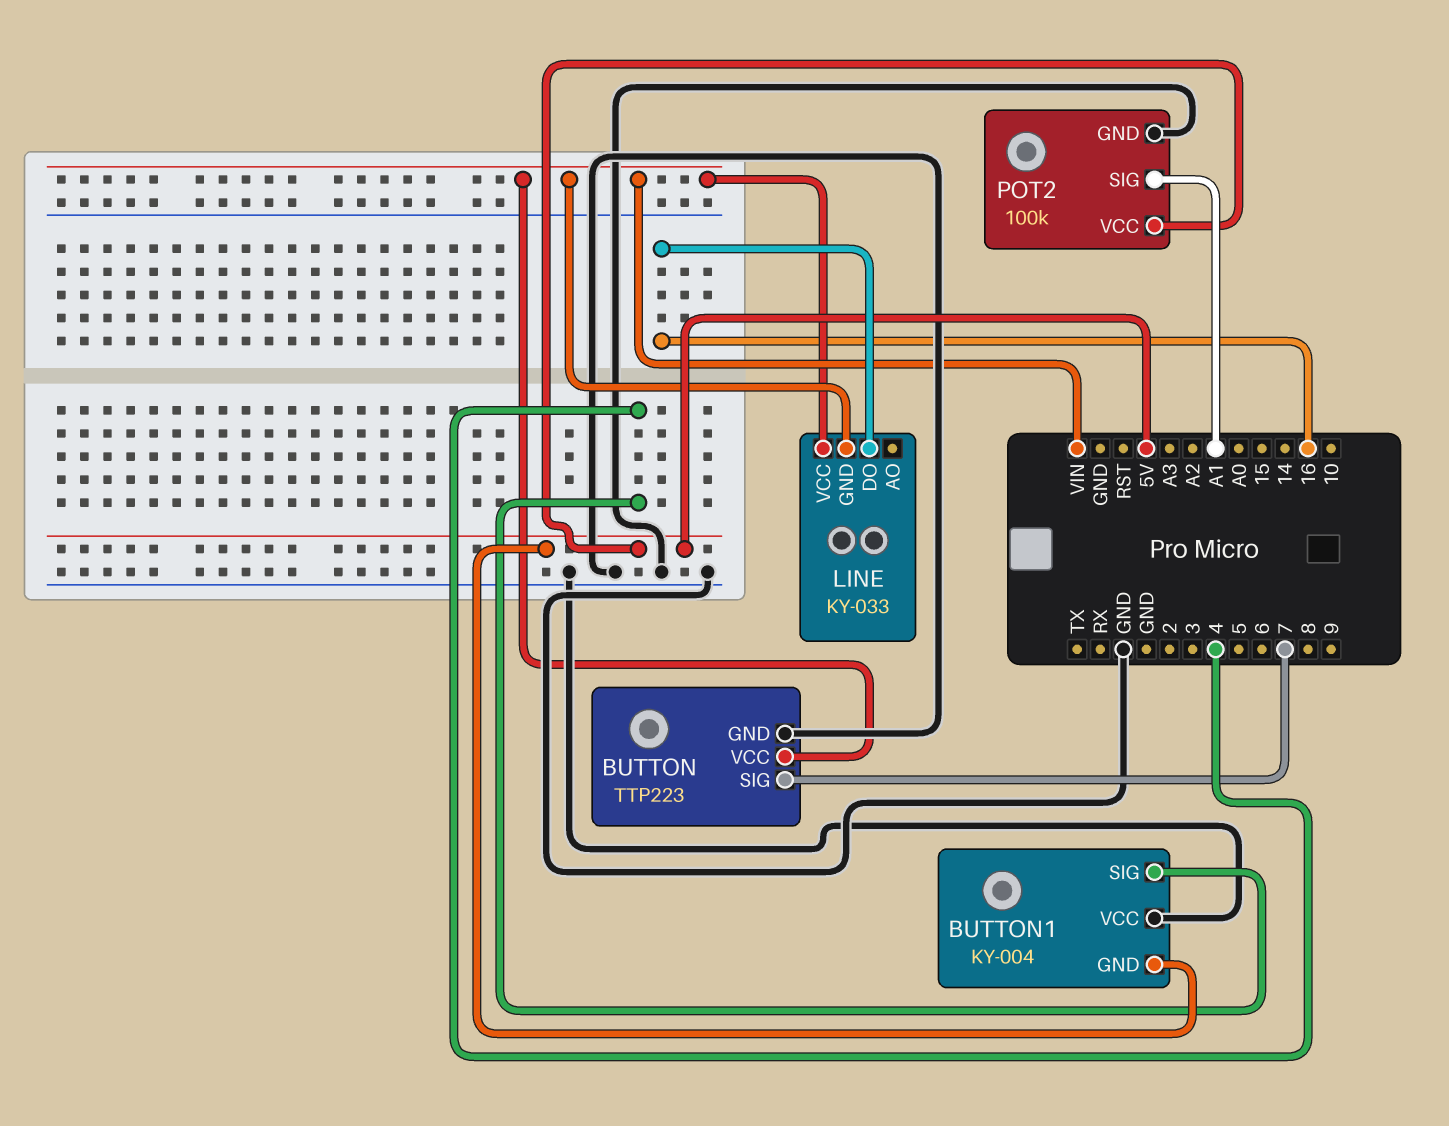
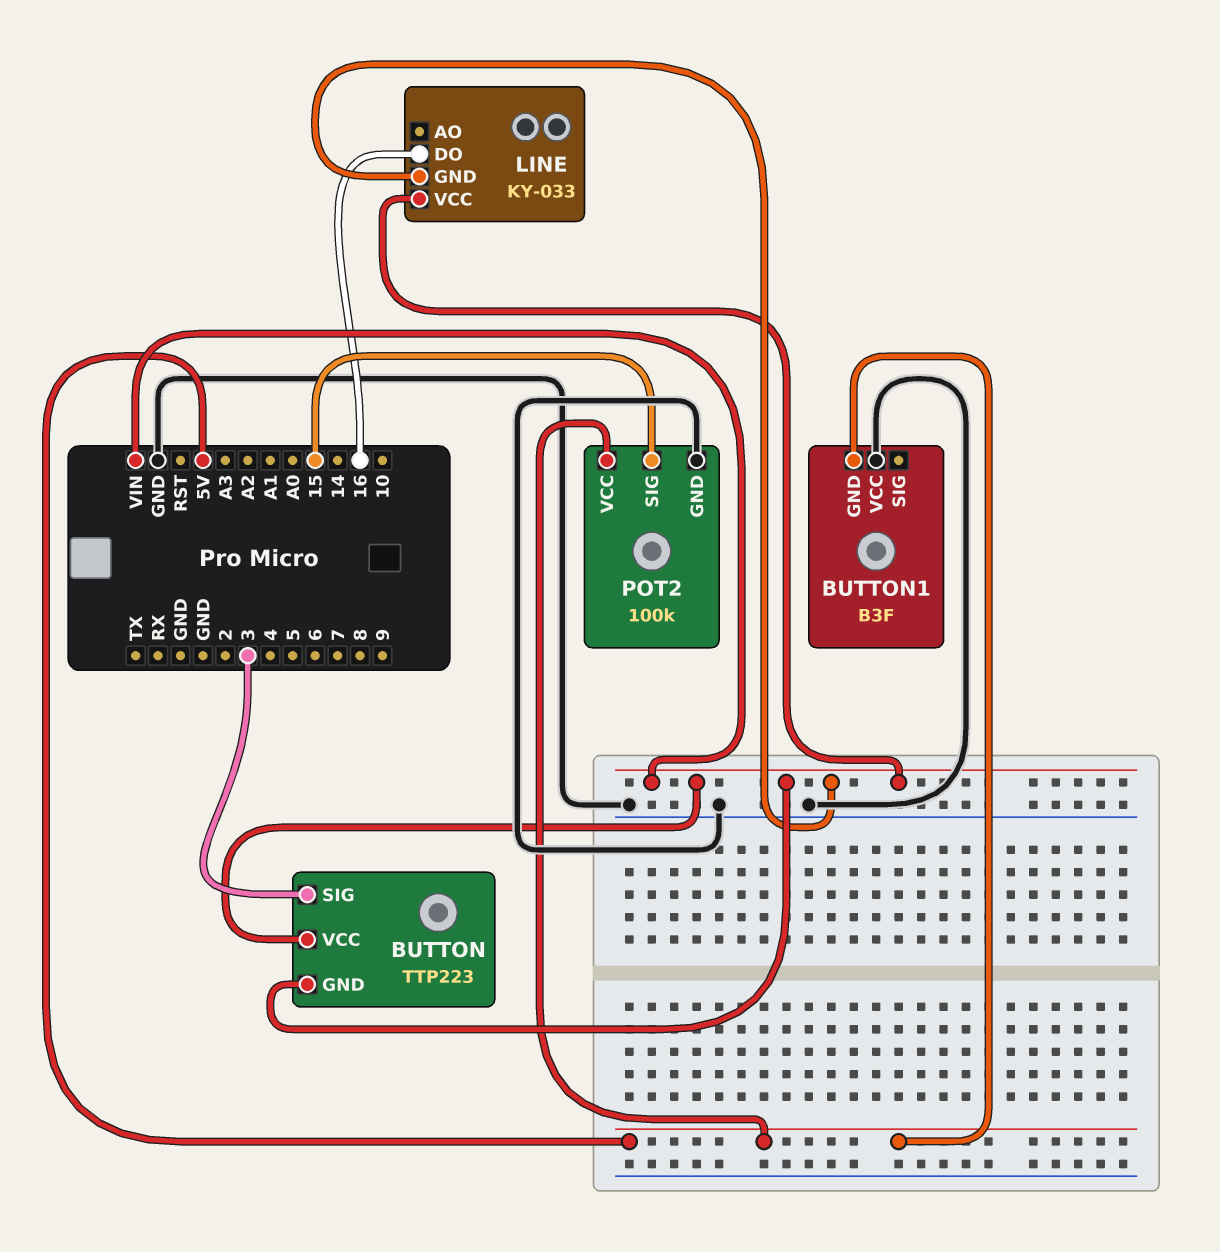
BUTTON pin GND: GND -> VIN
BUTTON pin SIG: 7 -> 3
BUTTON1: KY-004 -> B3F
BUTTON1 pin SIG: 4 -> none
POT2 pin SIG: A1 -> 15

